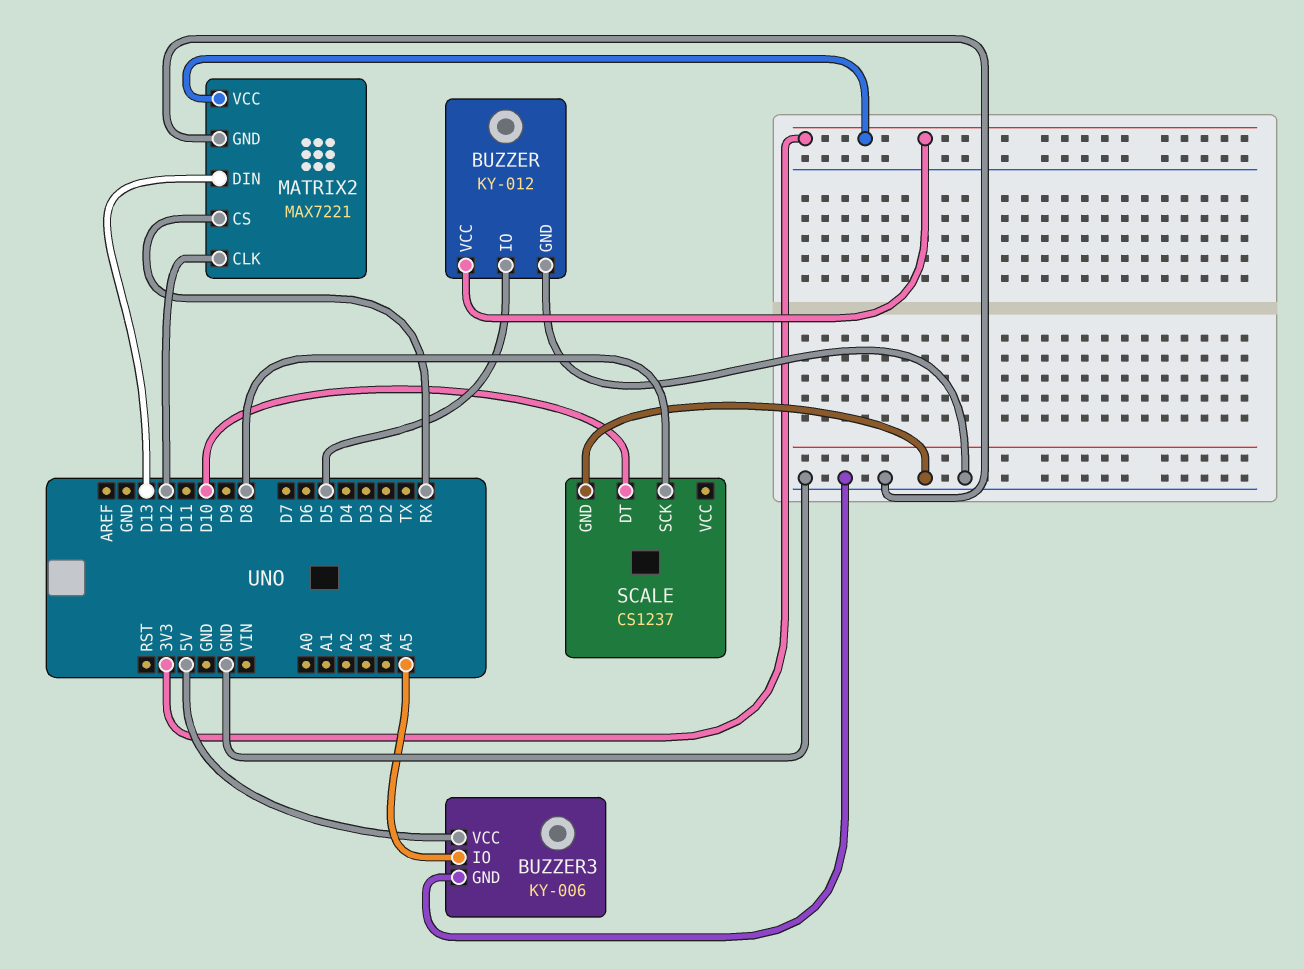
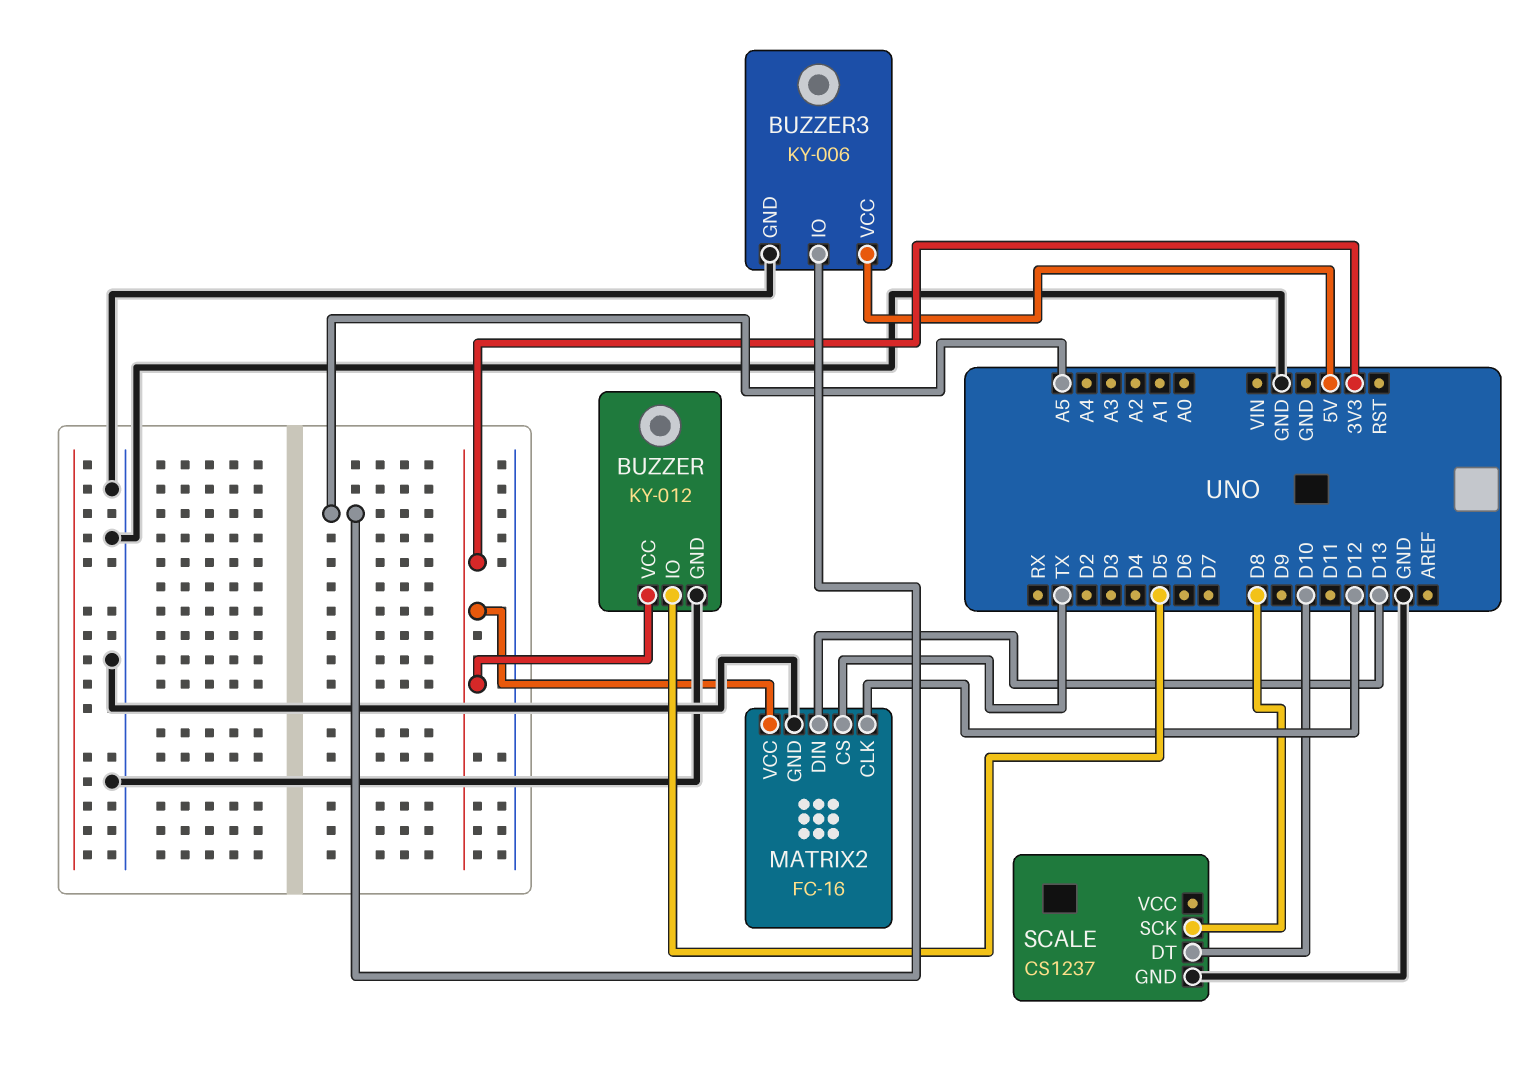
MATRIX2: MAX7221 -> FC-16
MATRIX2 pin CS: RX -> TX

